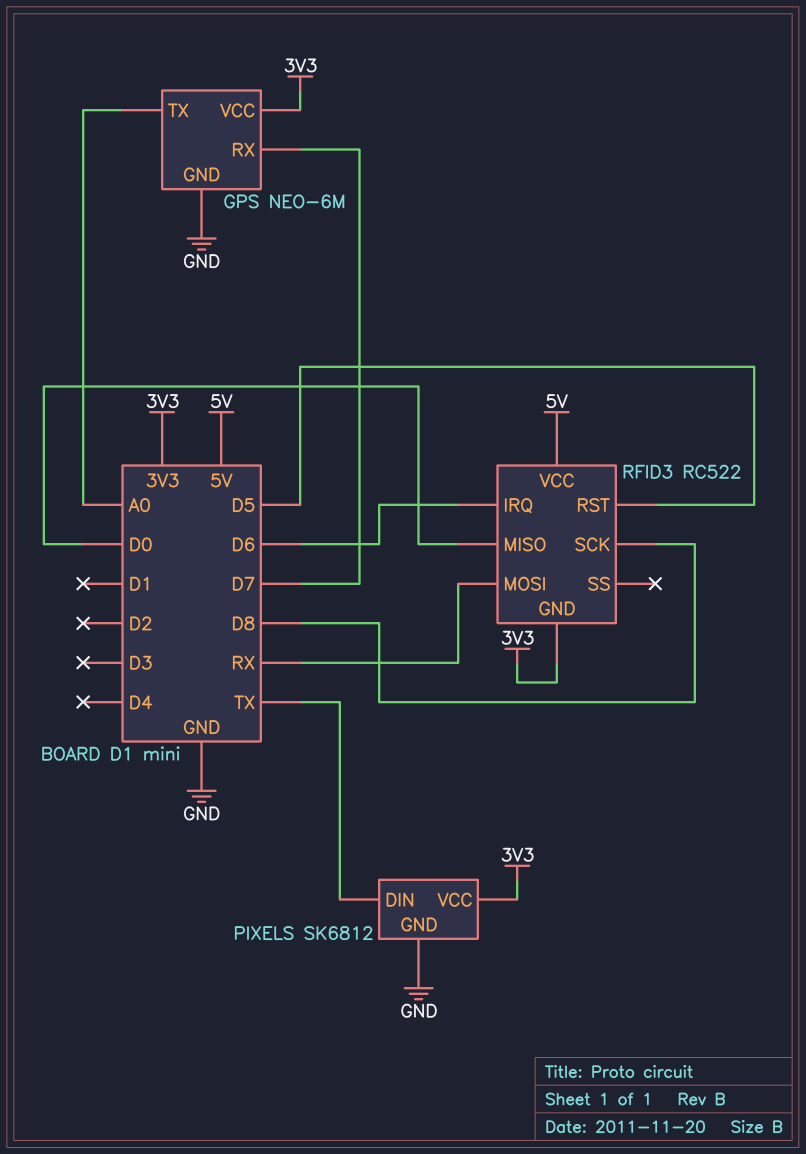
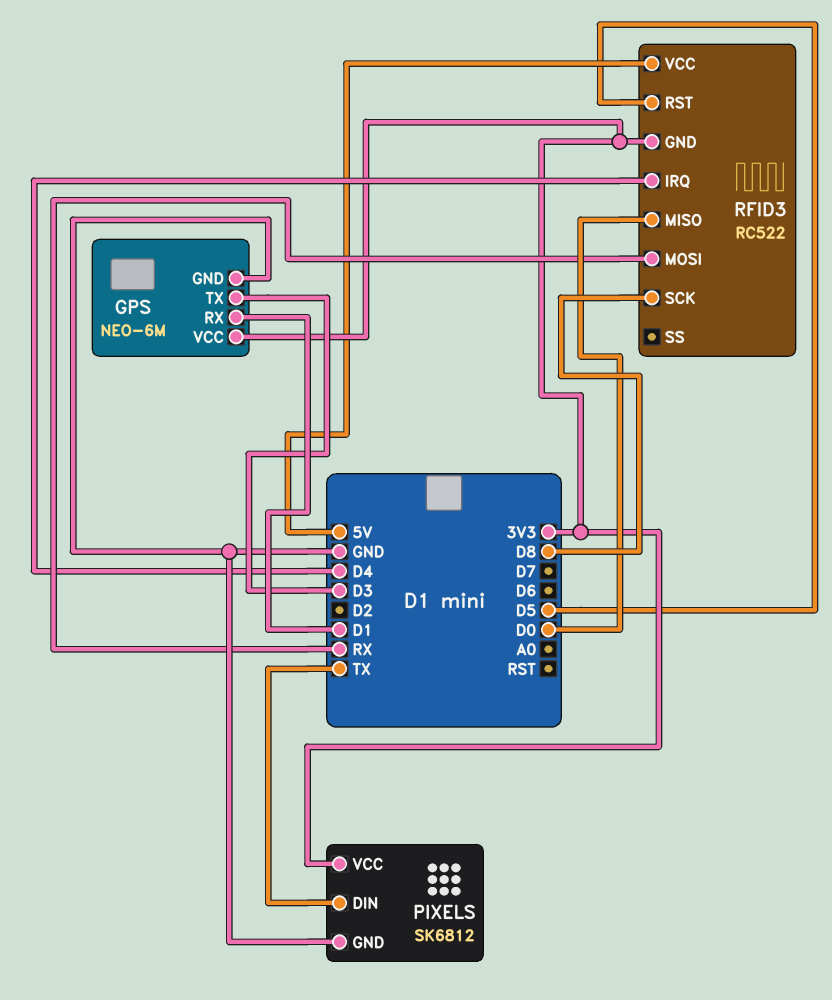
GPS pin RX: D7 -> D1
GPS pin TX: A0 -> D3
RFID3 pin IRQ: D6 -> D4

